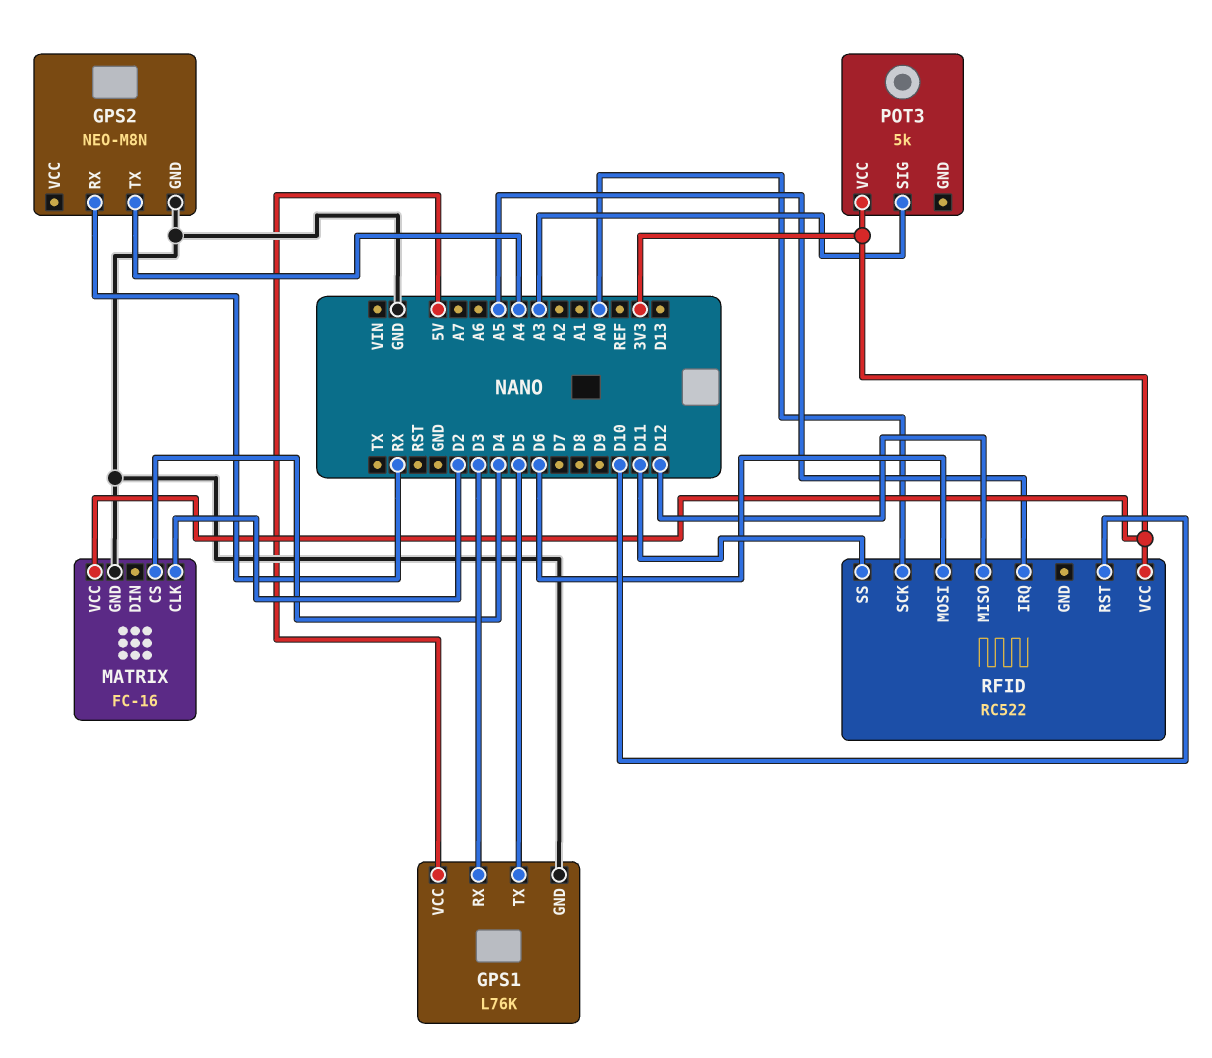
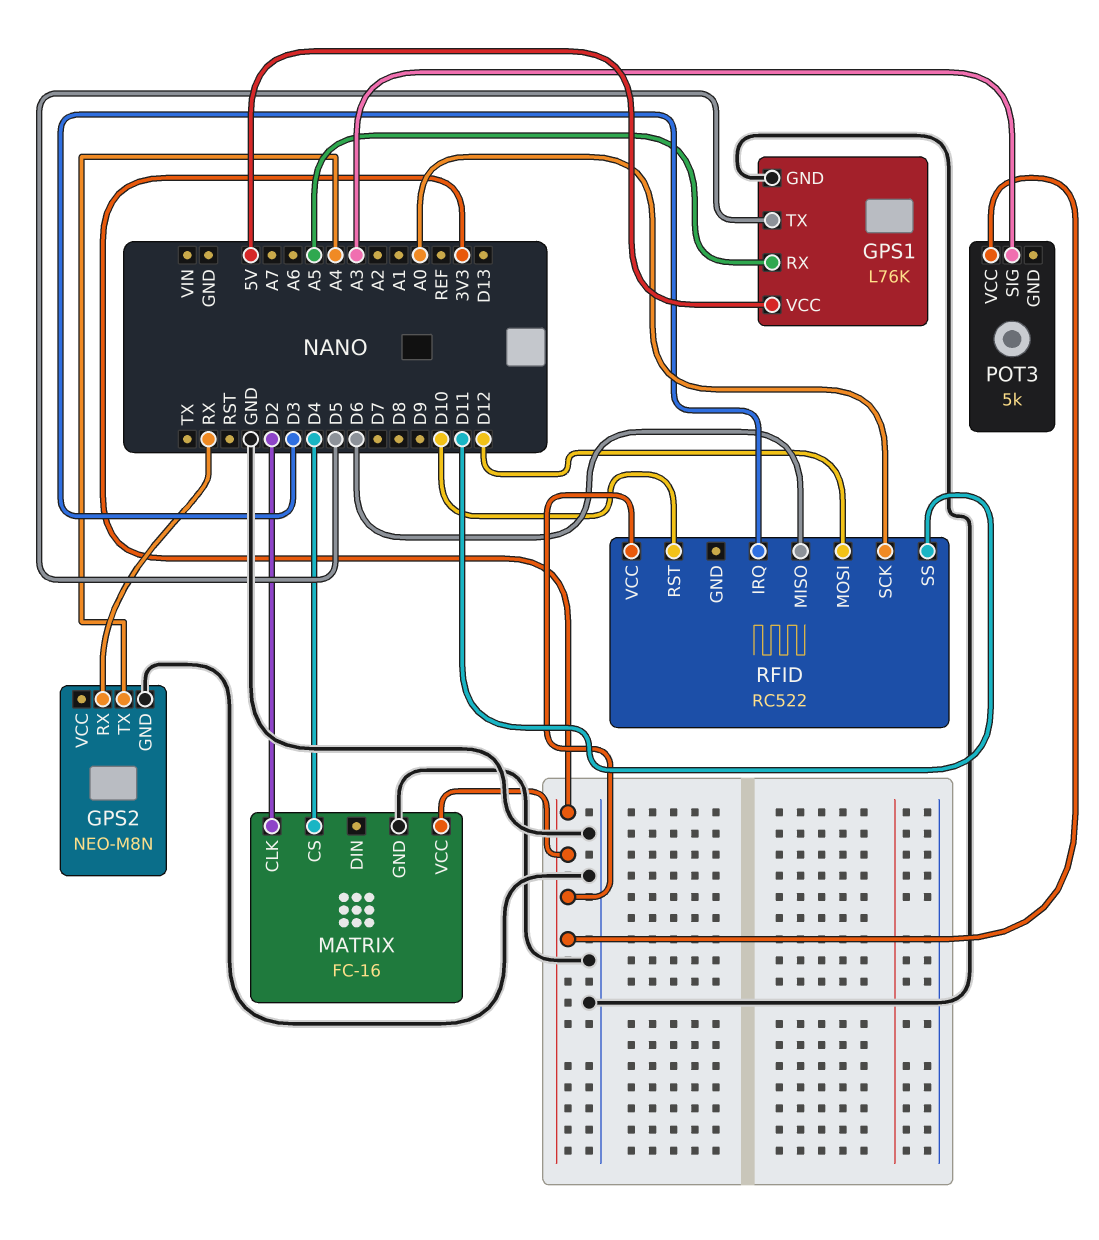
GPS1 pin RX: D3 -> A5
RFID pin IRQ: A5 -> D3
RFID pin MISO: D12 -> D6
RFID pin MOSI: D6 -> D12

